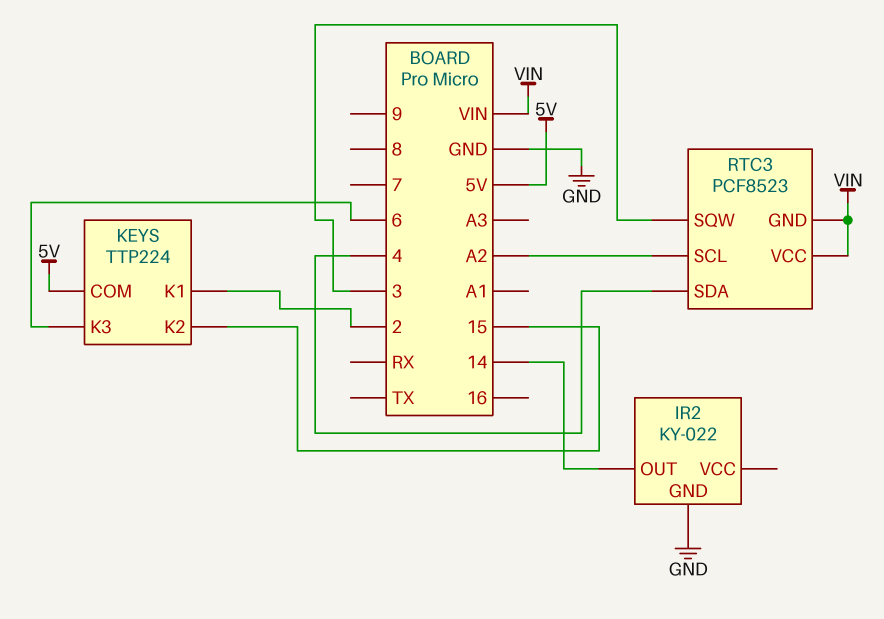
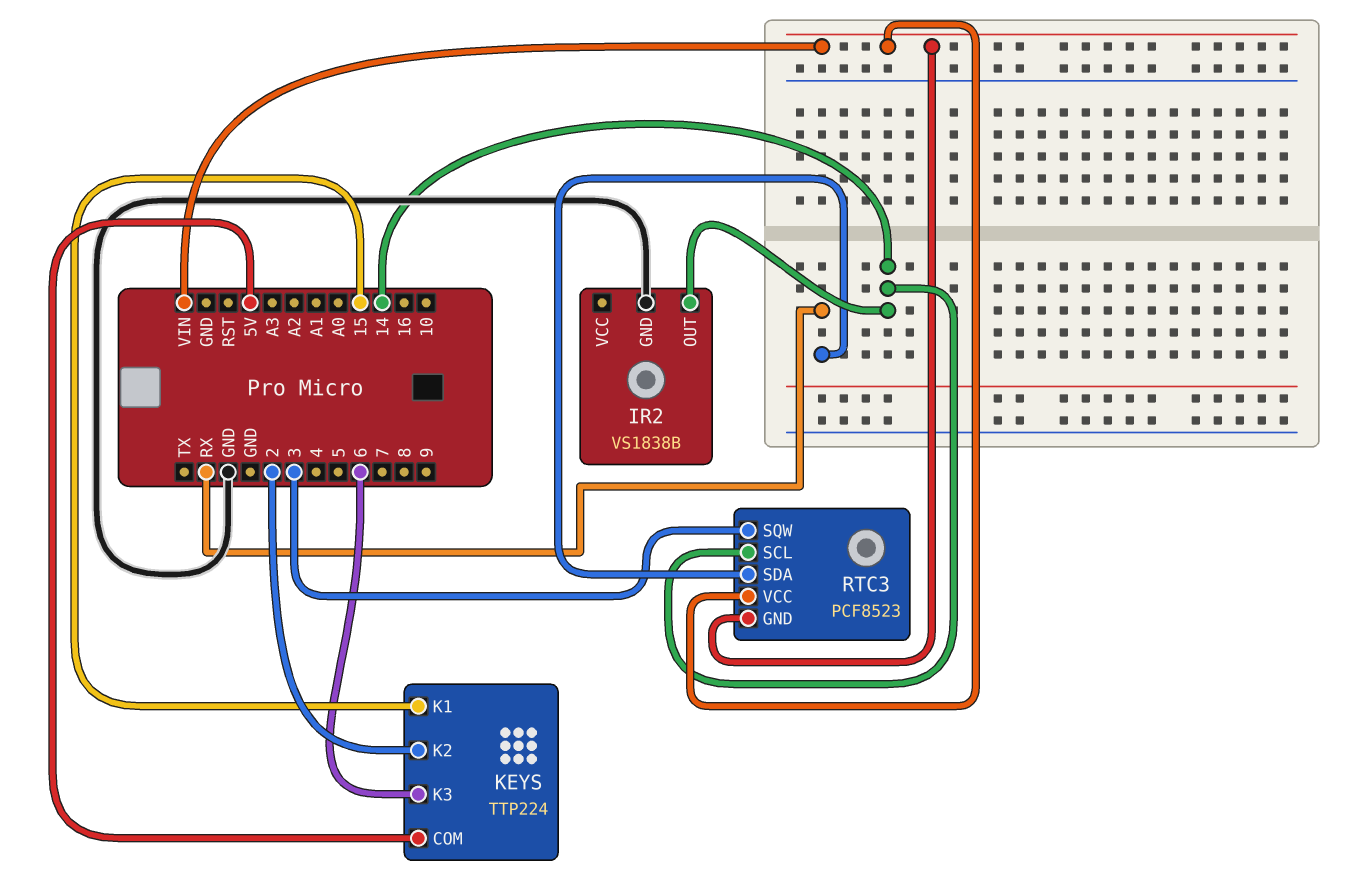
IR2: KY-022 -> VS1838B
KEYS pin K1: 2 -> 15
KEYS pin K2: 15 -> 2
RTC3 pin SCL: A2 -> 14
RTC3 pin SDA: 4 -> RX

